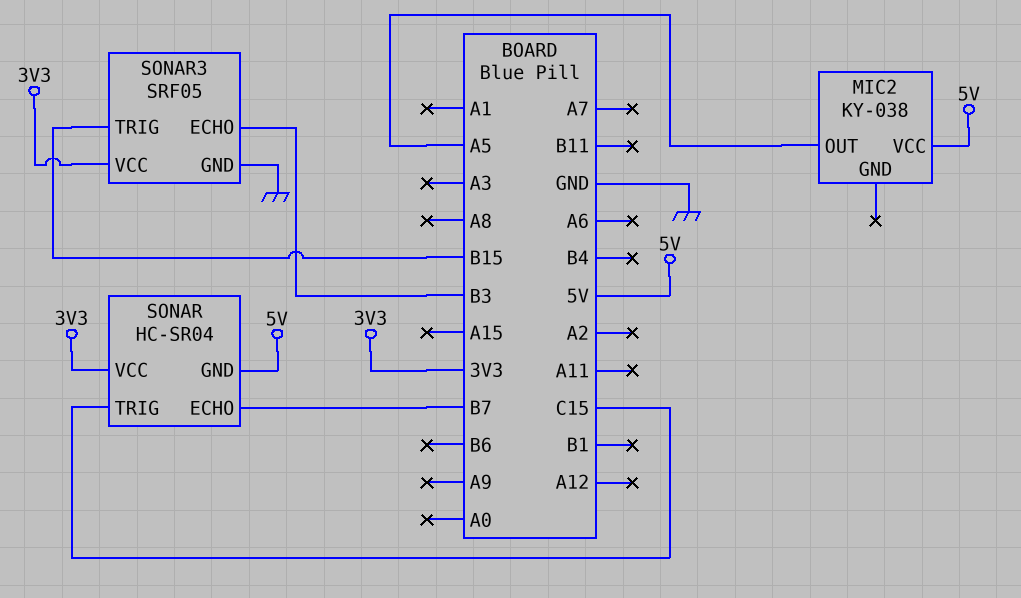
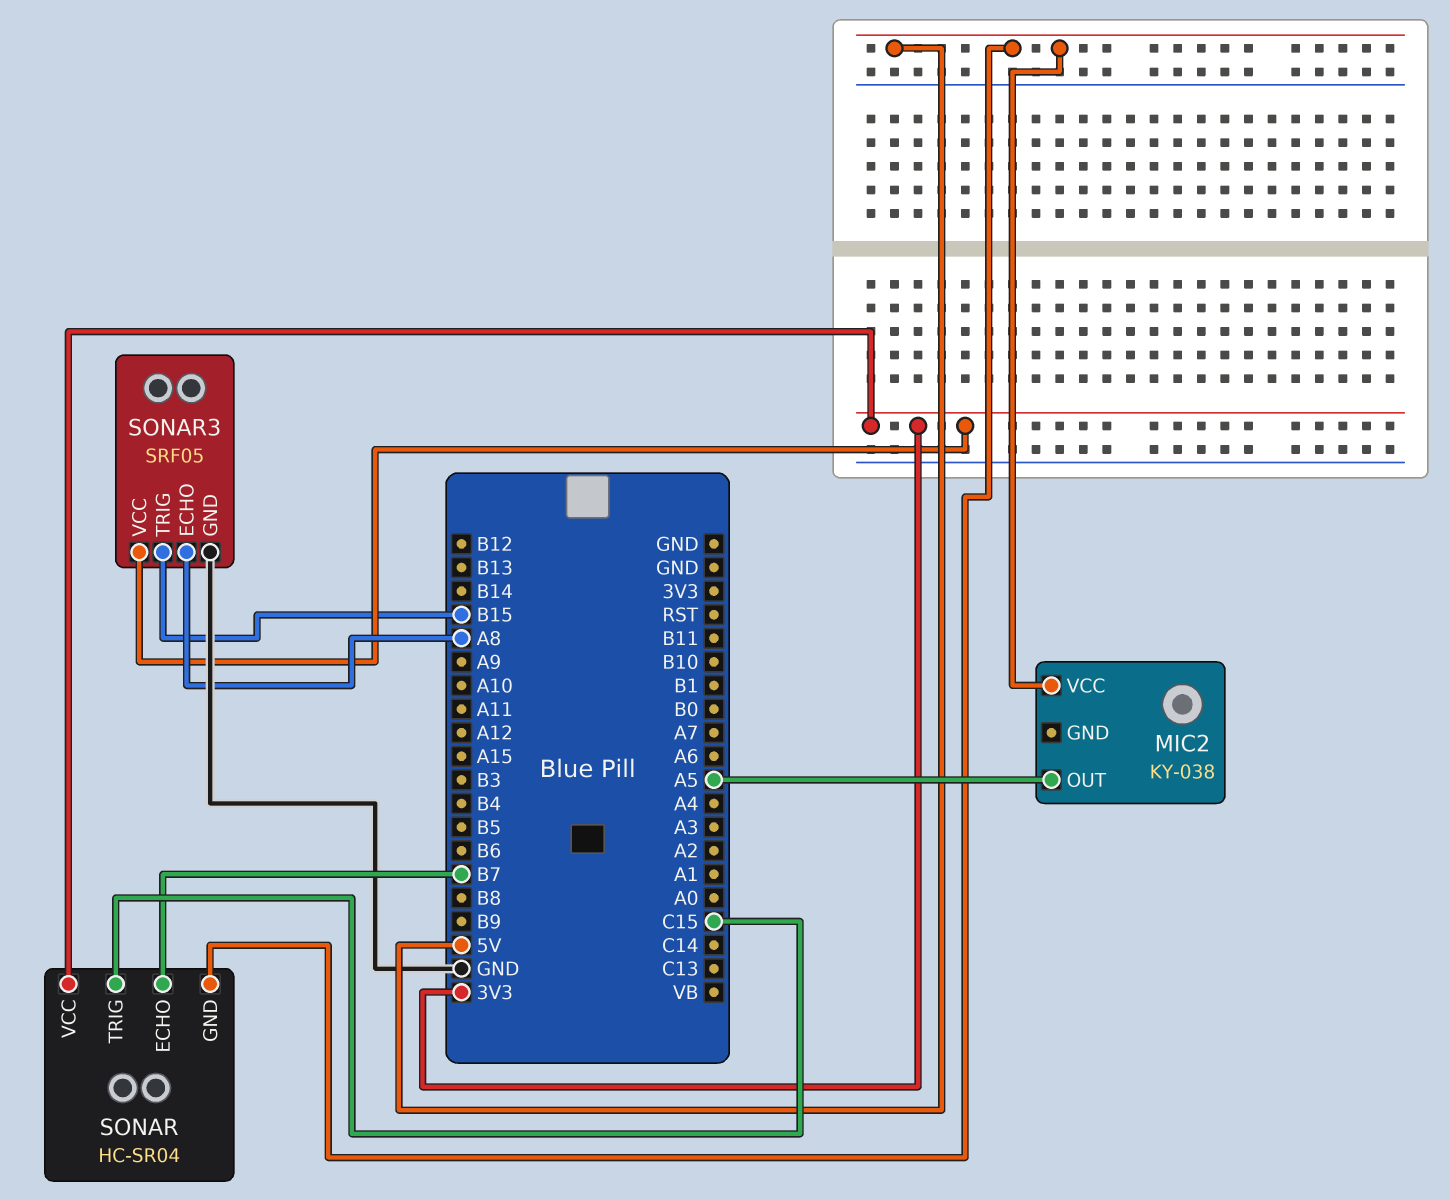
SONAR3 pin ECHO: B3 -> A8

